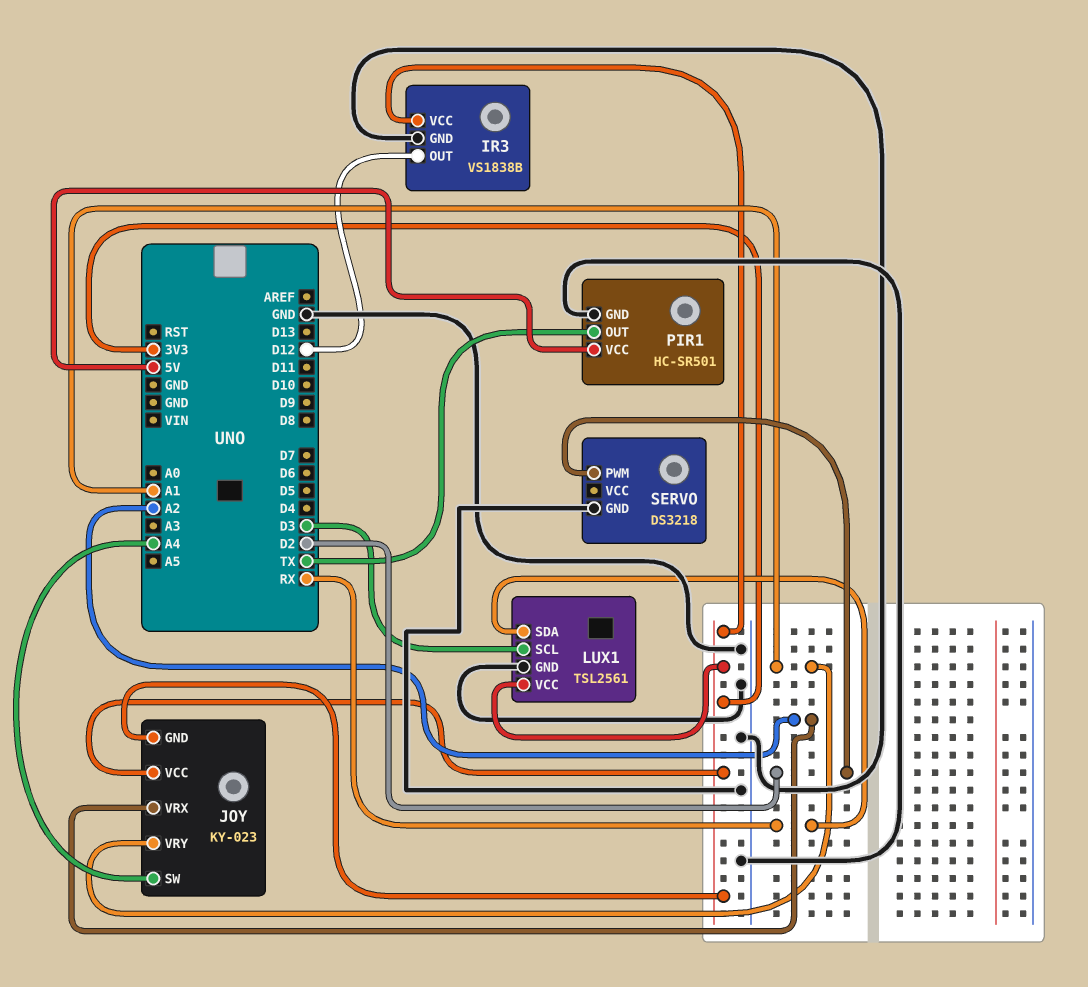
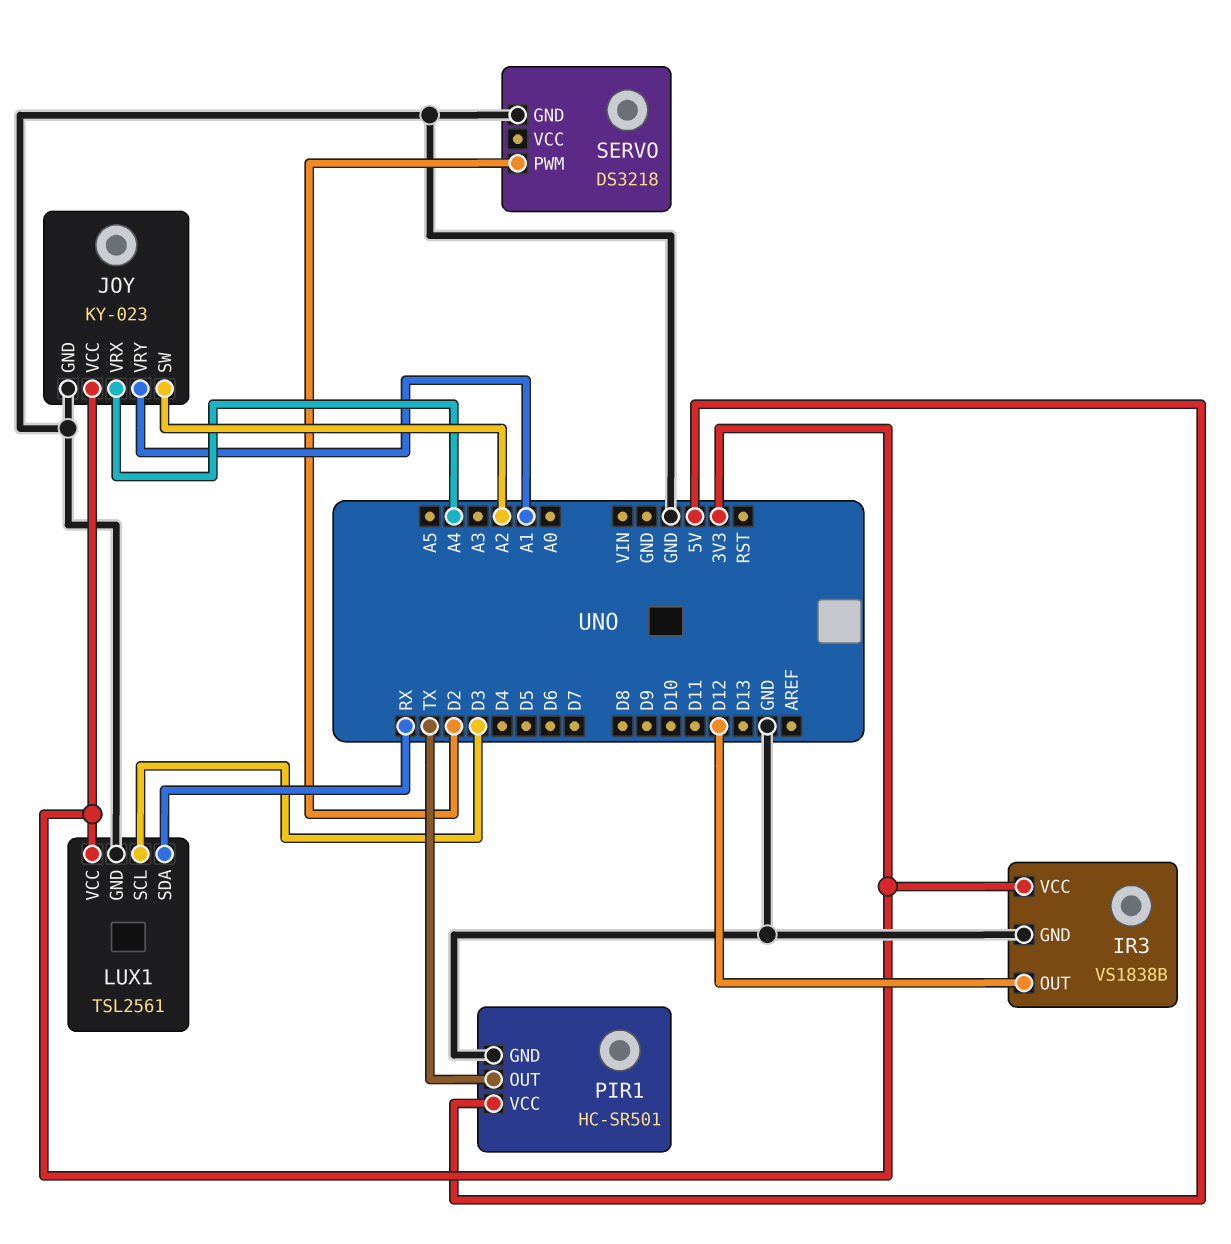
JOY pin GND: 3V3 -> GND
JOY pin SW: A4 -> A2
JOY pin VRX: A2 -> A4

